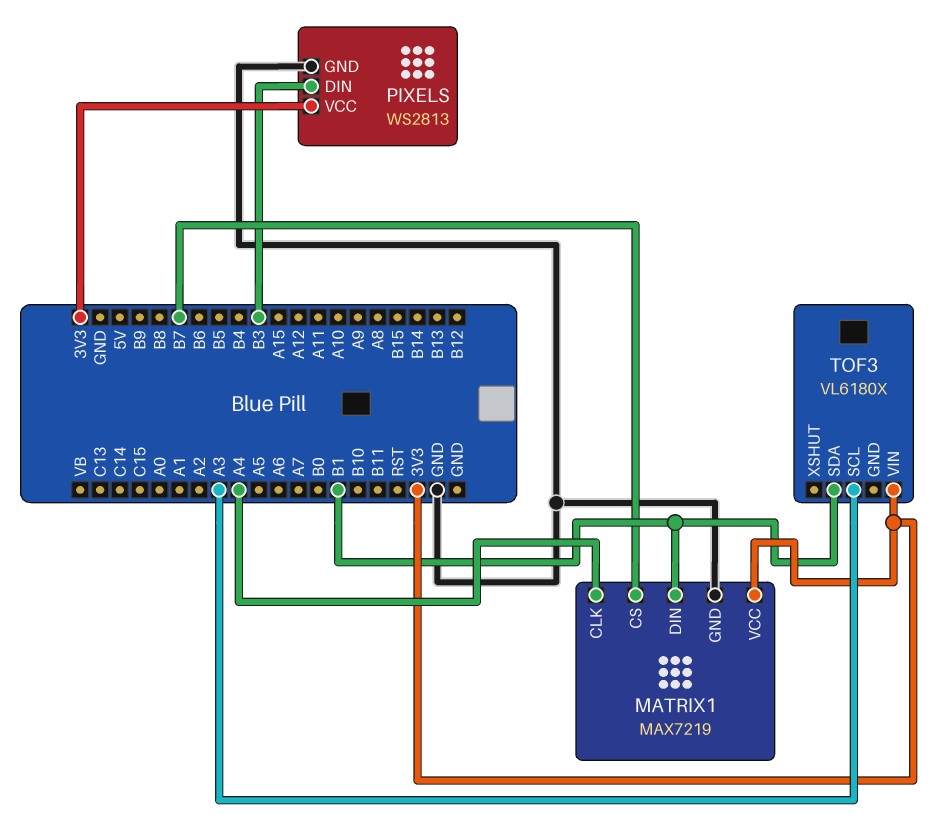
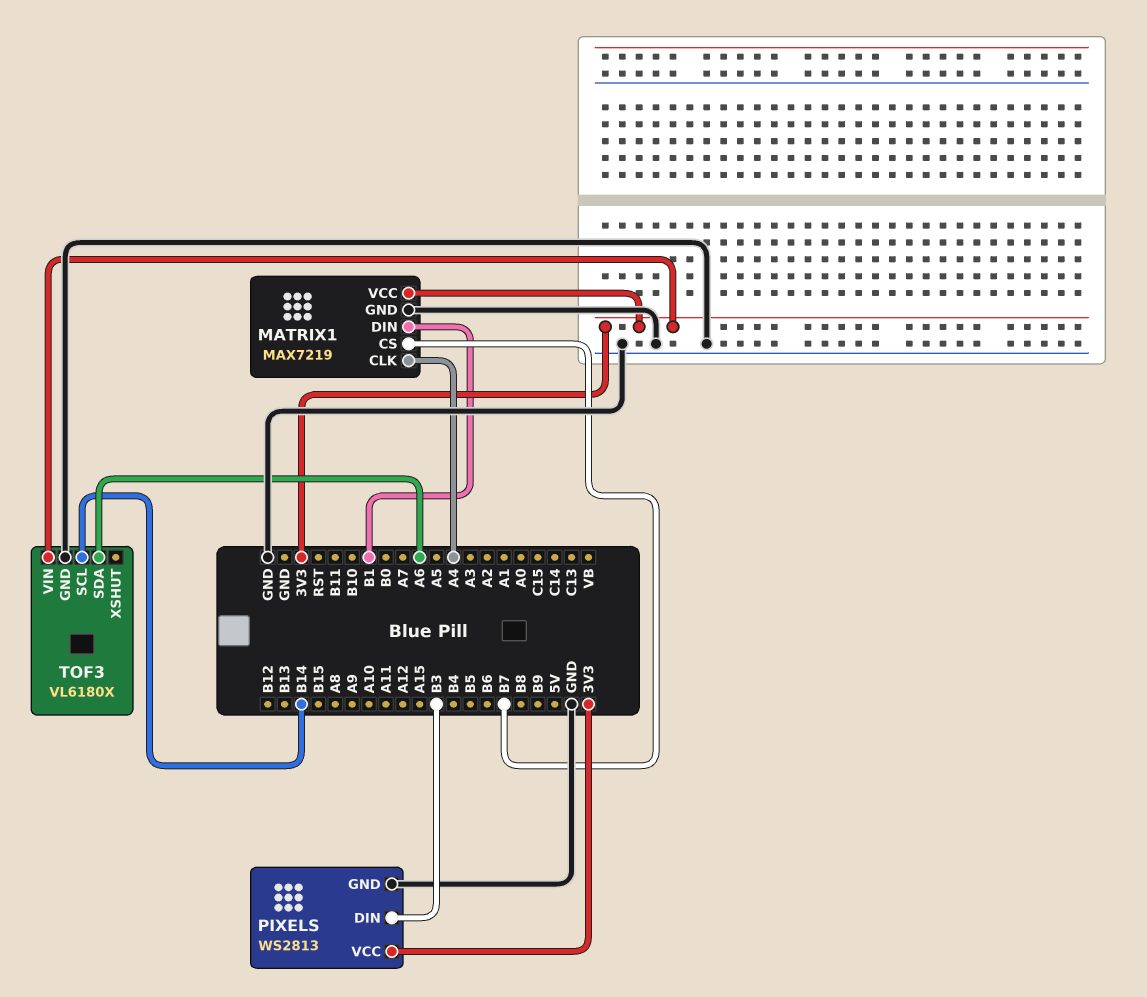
TOF3 pin GND: none -> GND
TOF3 pin SCL: A3 -> B14
TOF3 pin SDA: B1 -> A6

